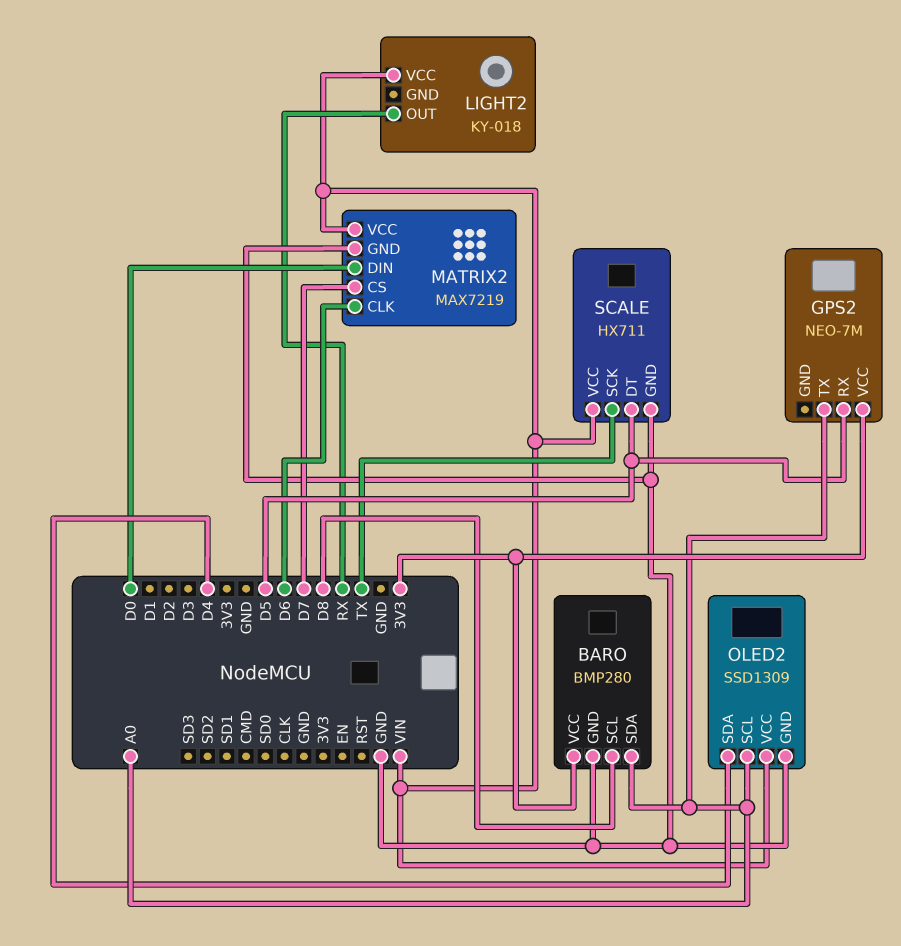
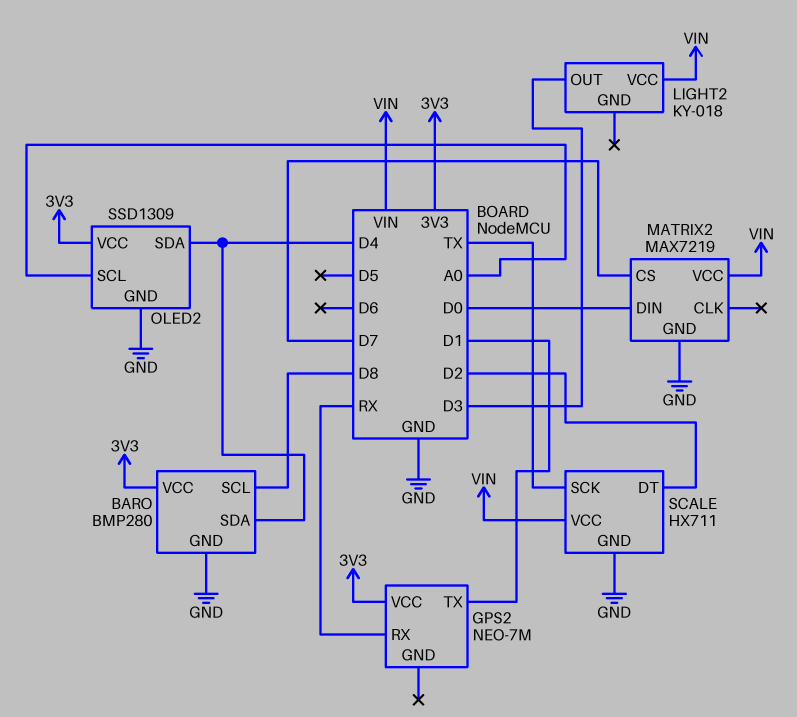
BARO pin SDA: A0 -> D4
GPS2 pin RX: D5 -> RX
GPS2 pin TX: A0 -> D1
LIGHT2 pin OUT: RX -> D3
MATRIX2 pin CLK: D6 -> none
OLED2 pin VCC: VIN -> 3V3
SCALE pin DT: D5 -> D2

